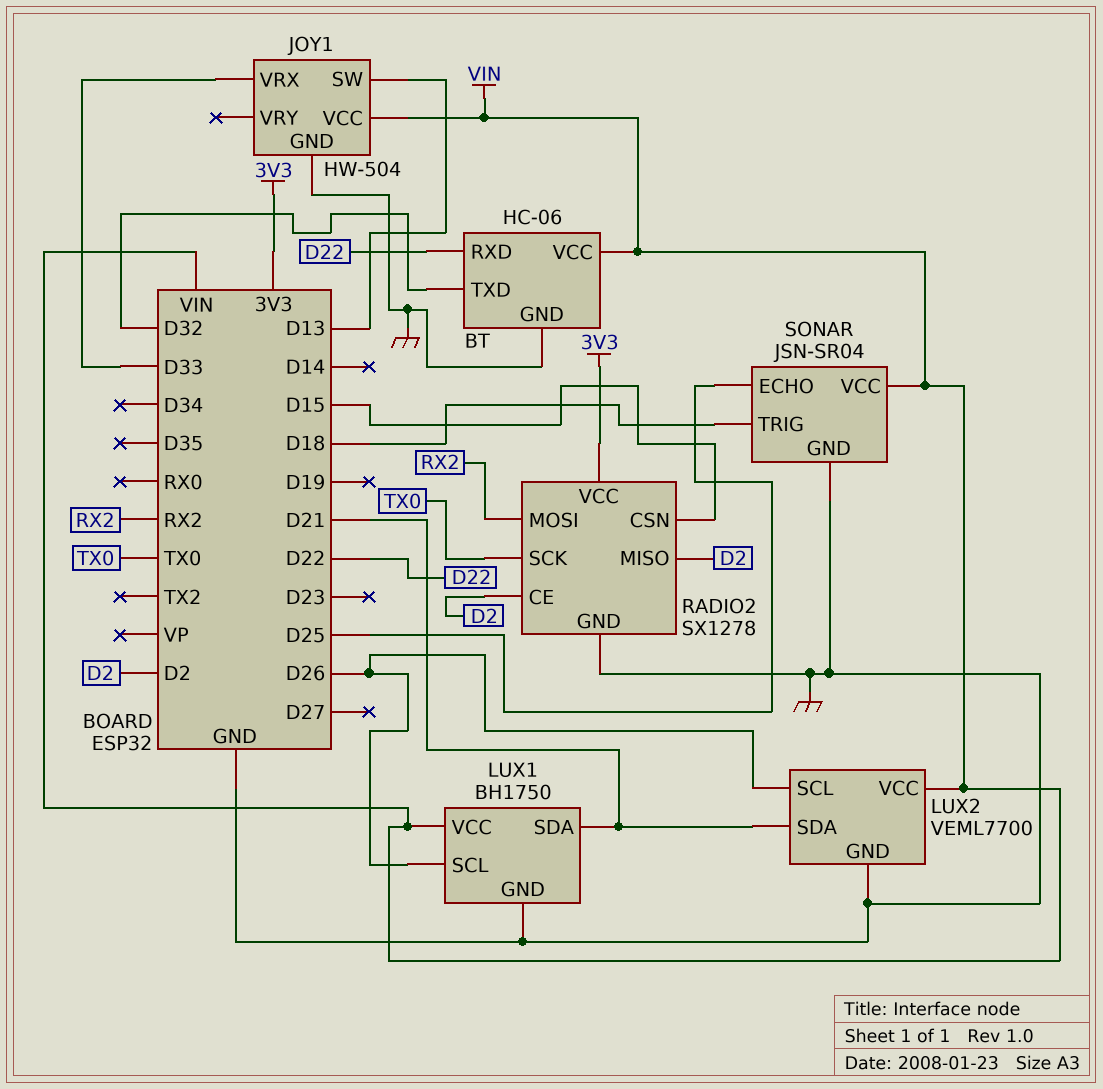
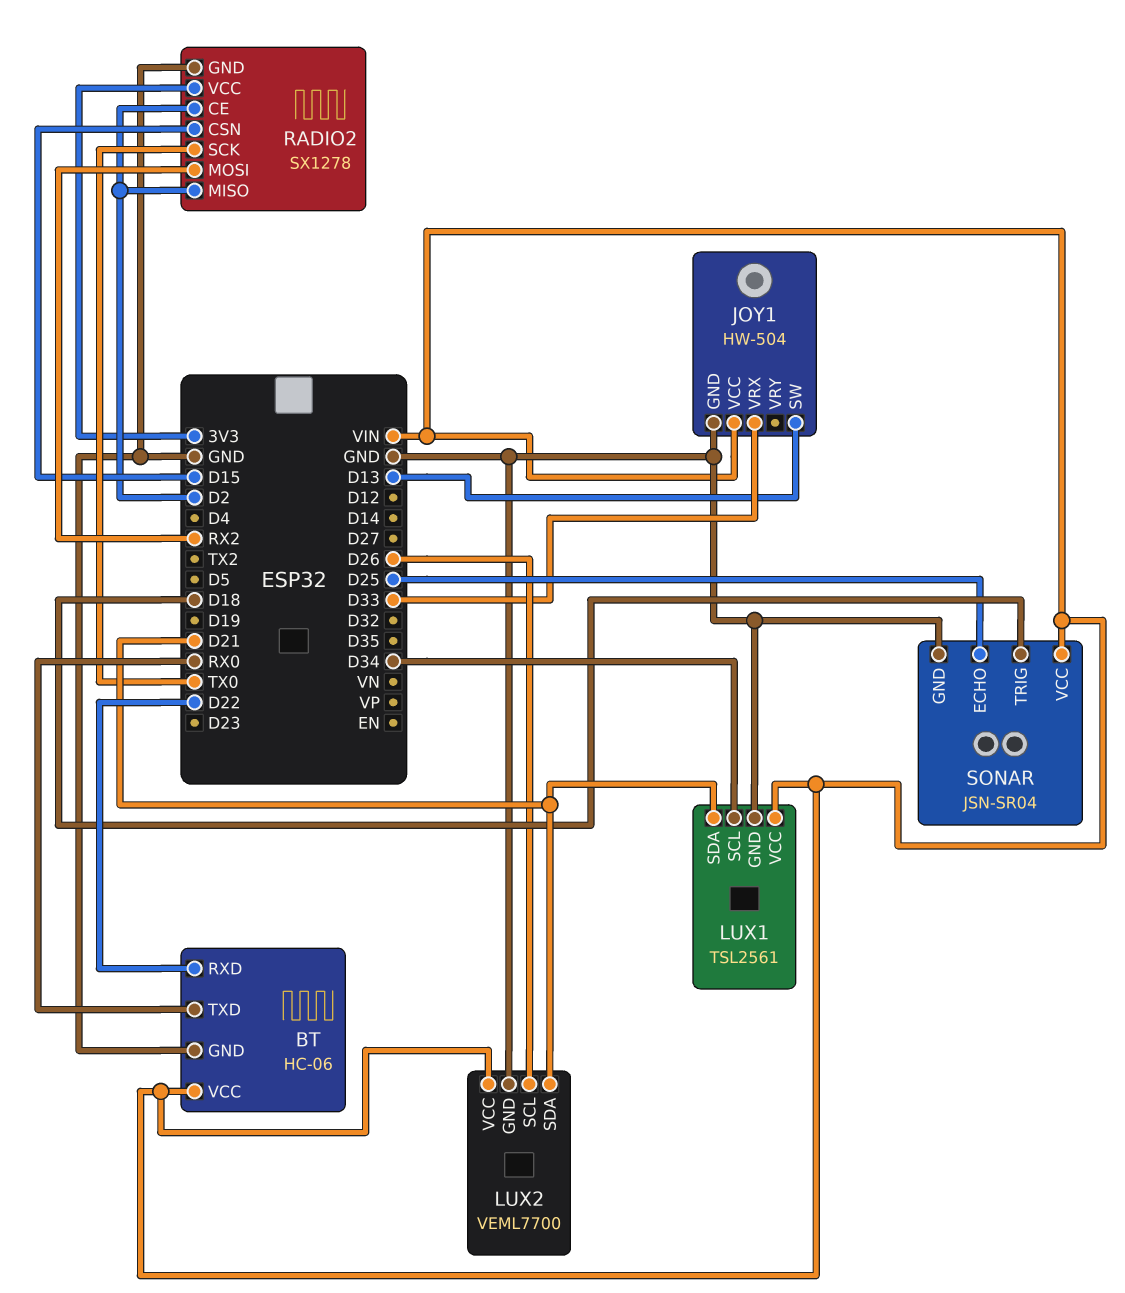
BT pin TXD: D32 -> RX0
LUX1: BH1750 -> TSL2561
LUX1 pin SCL: D26 -> D34

